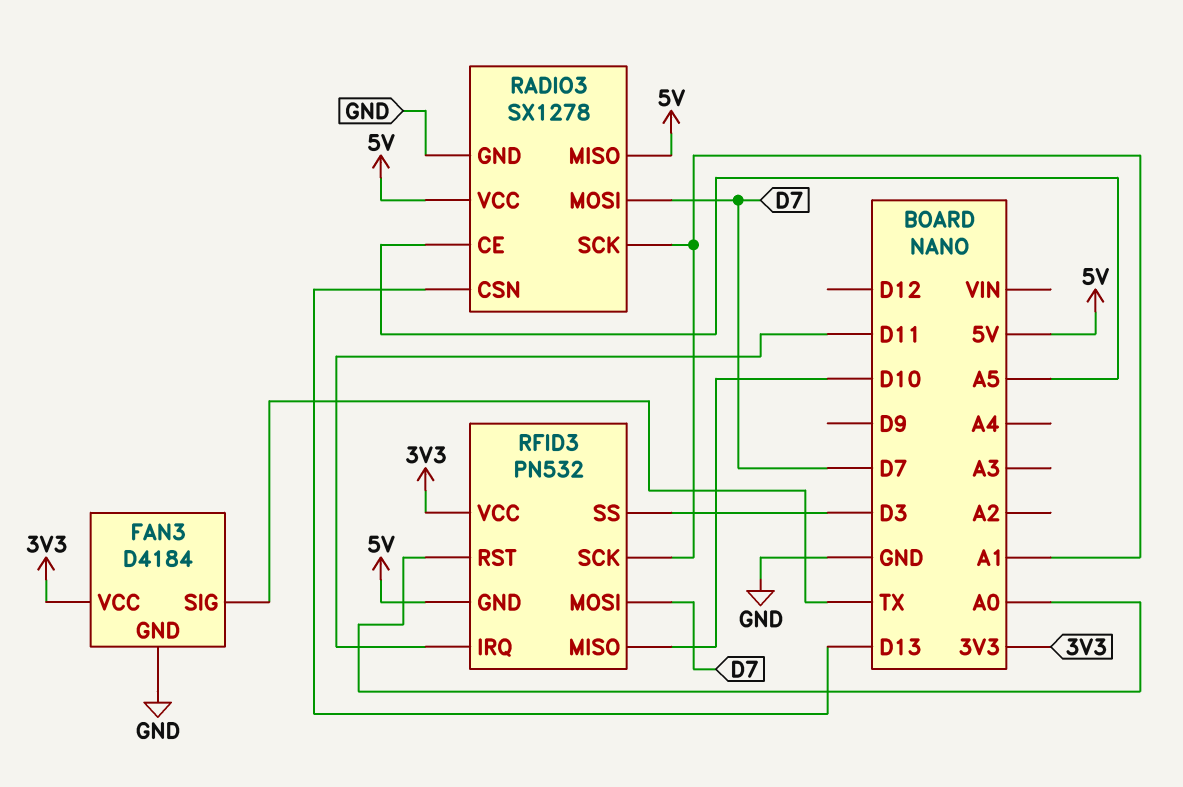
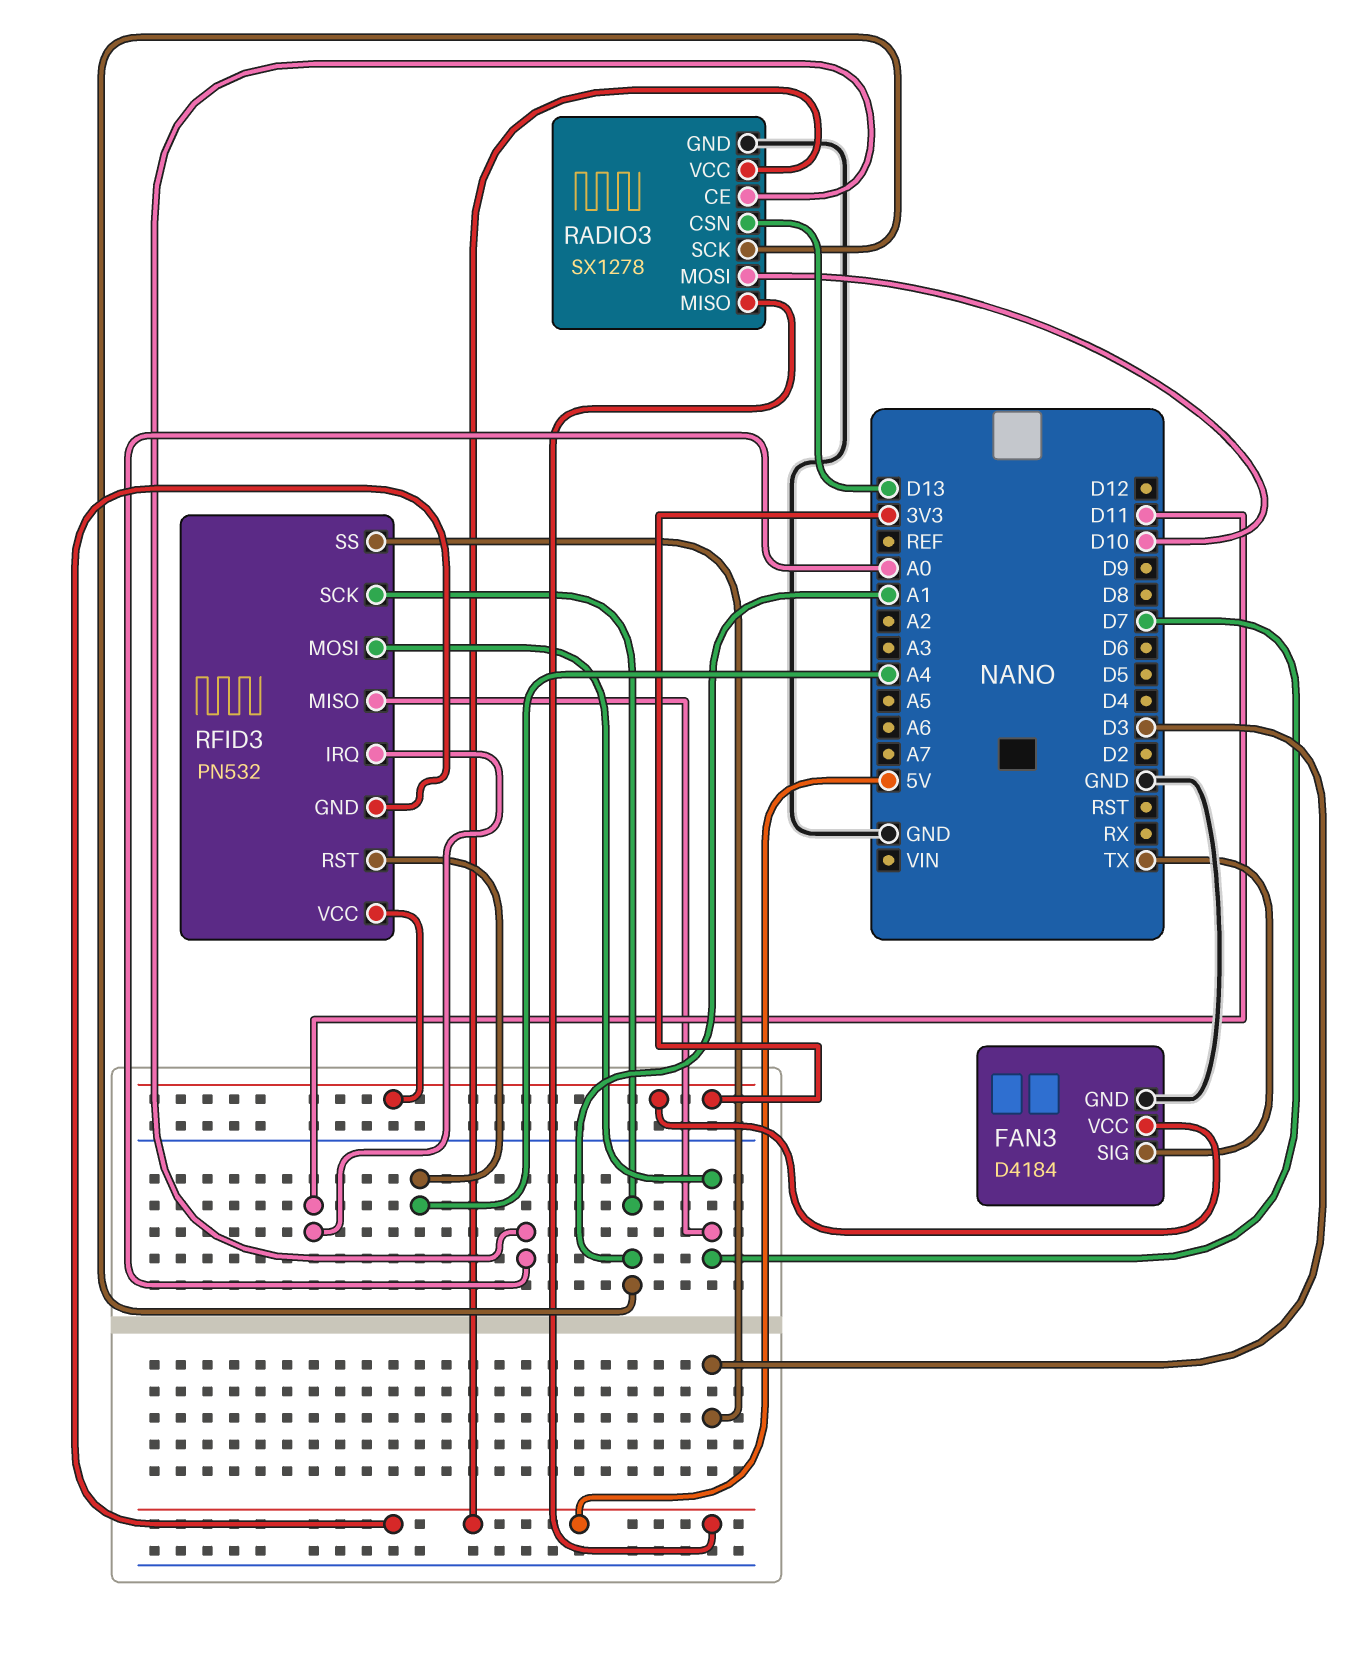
RADIO3 pin CE: A5 -> A0
RADIO3 pin MOSI: D7 -> D10
RFID3 pin MISO: D10 -> D7
RFID3 pin RST: A0 -> A4

